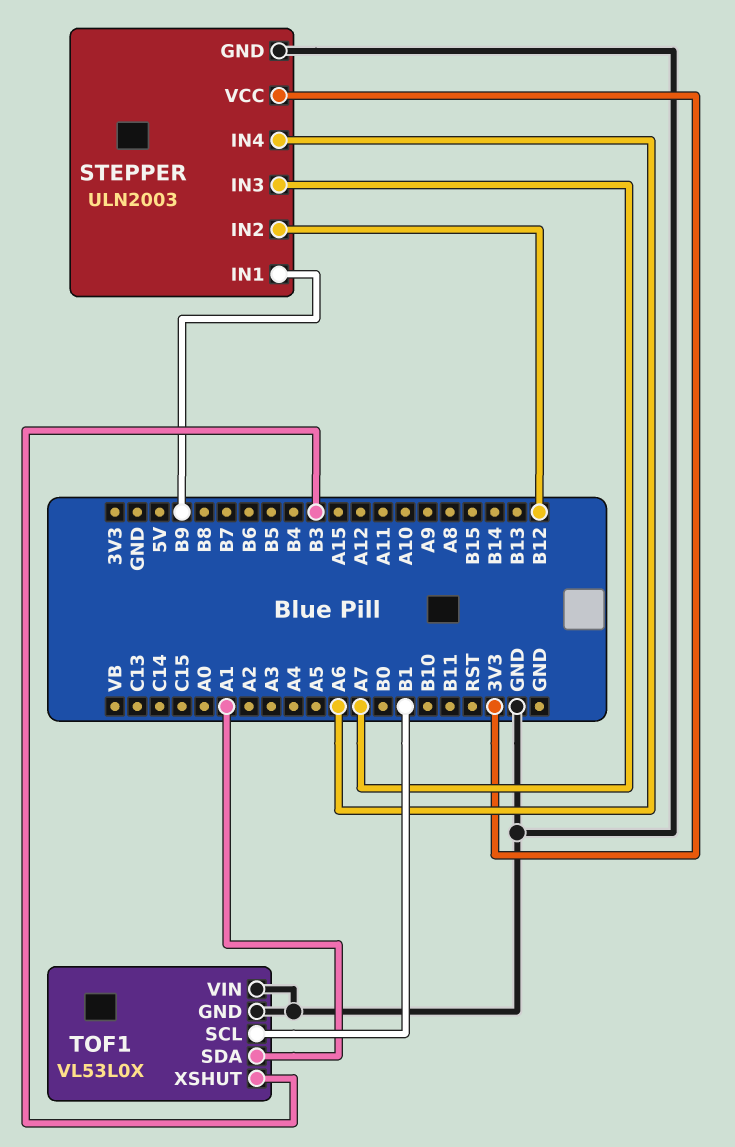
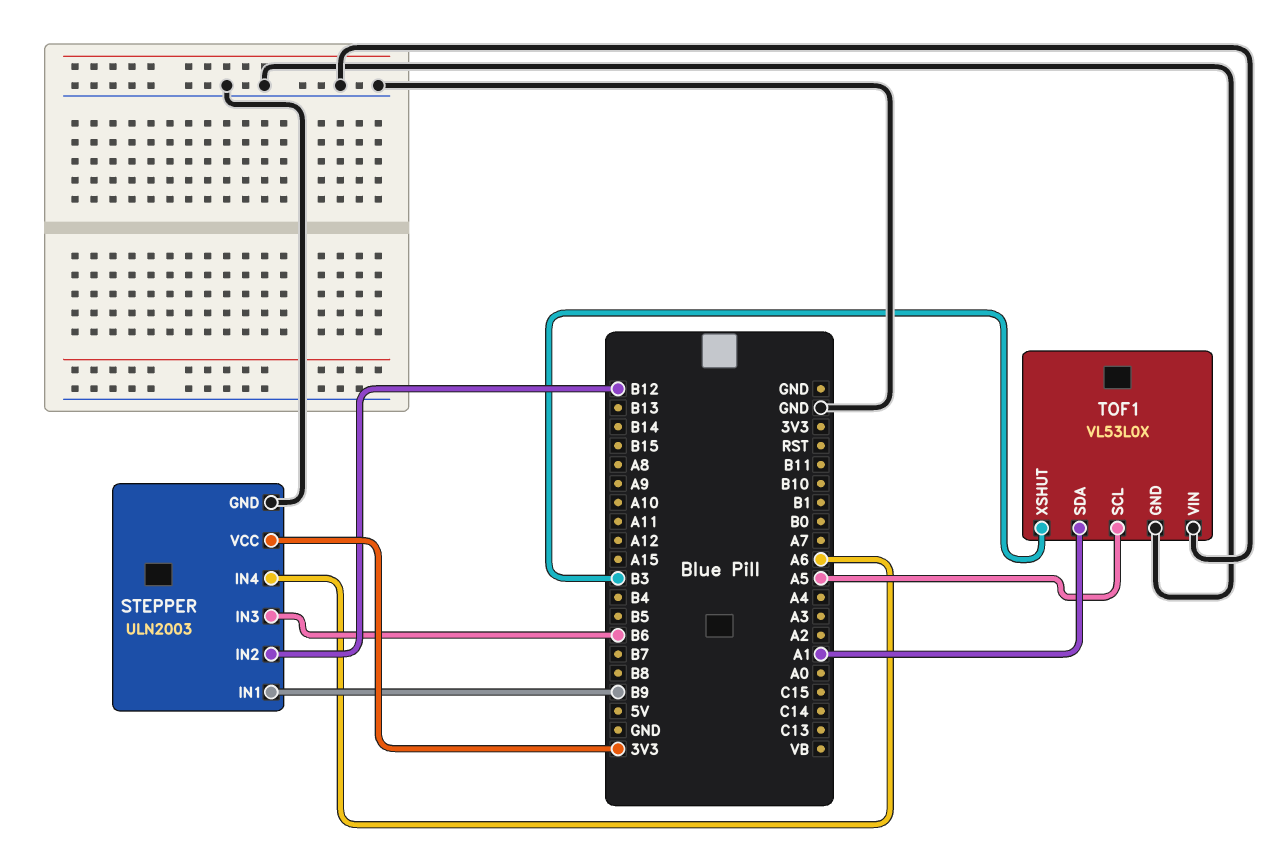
STEPPER pin IN3: A7 -> B6
TOF1 pin SCL: B1 -> A5

